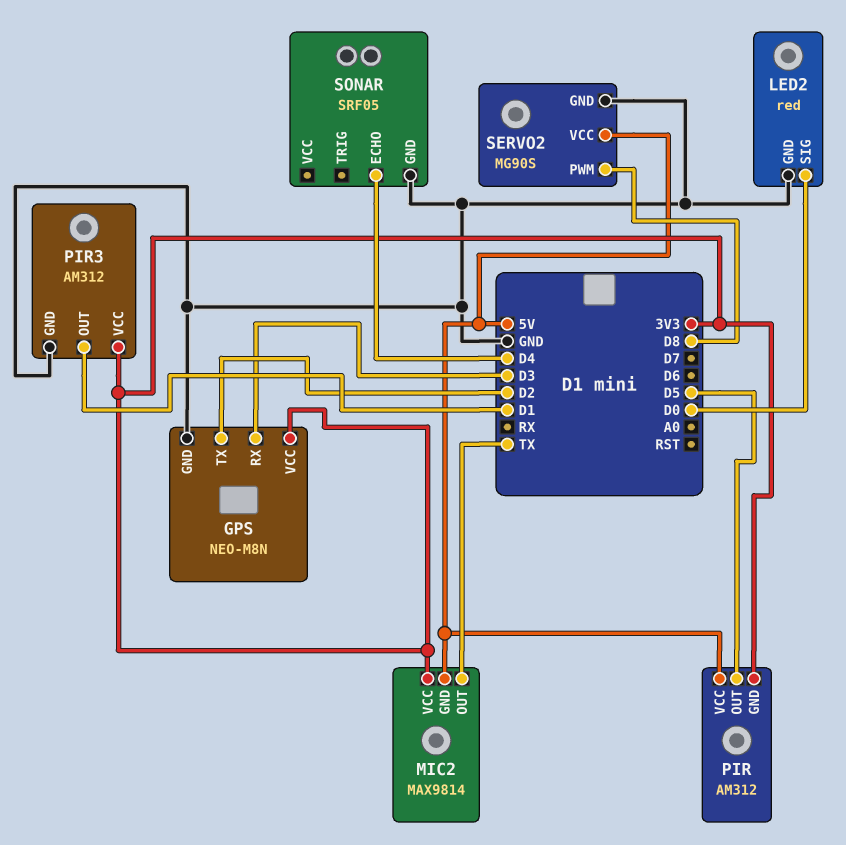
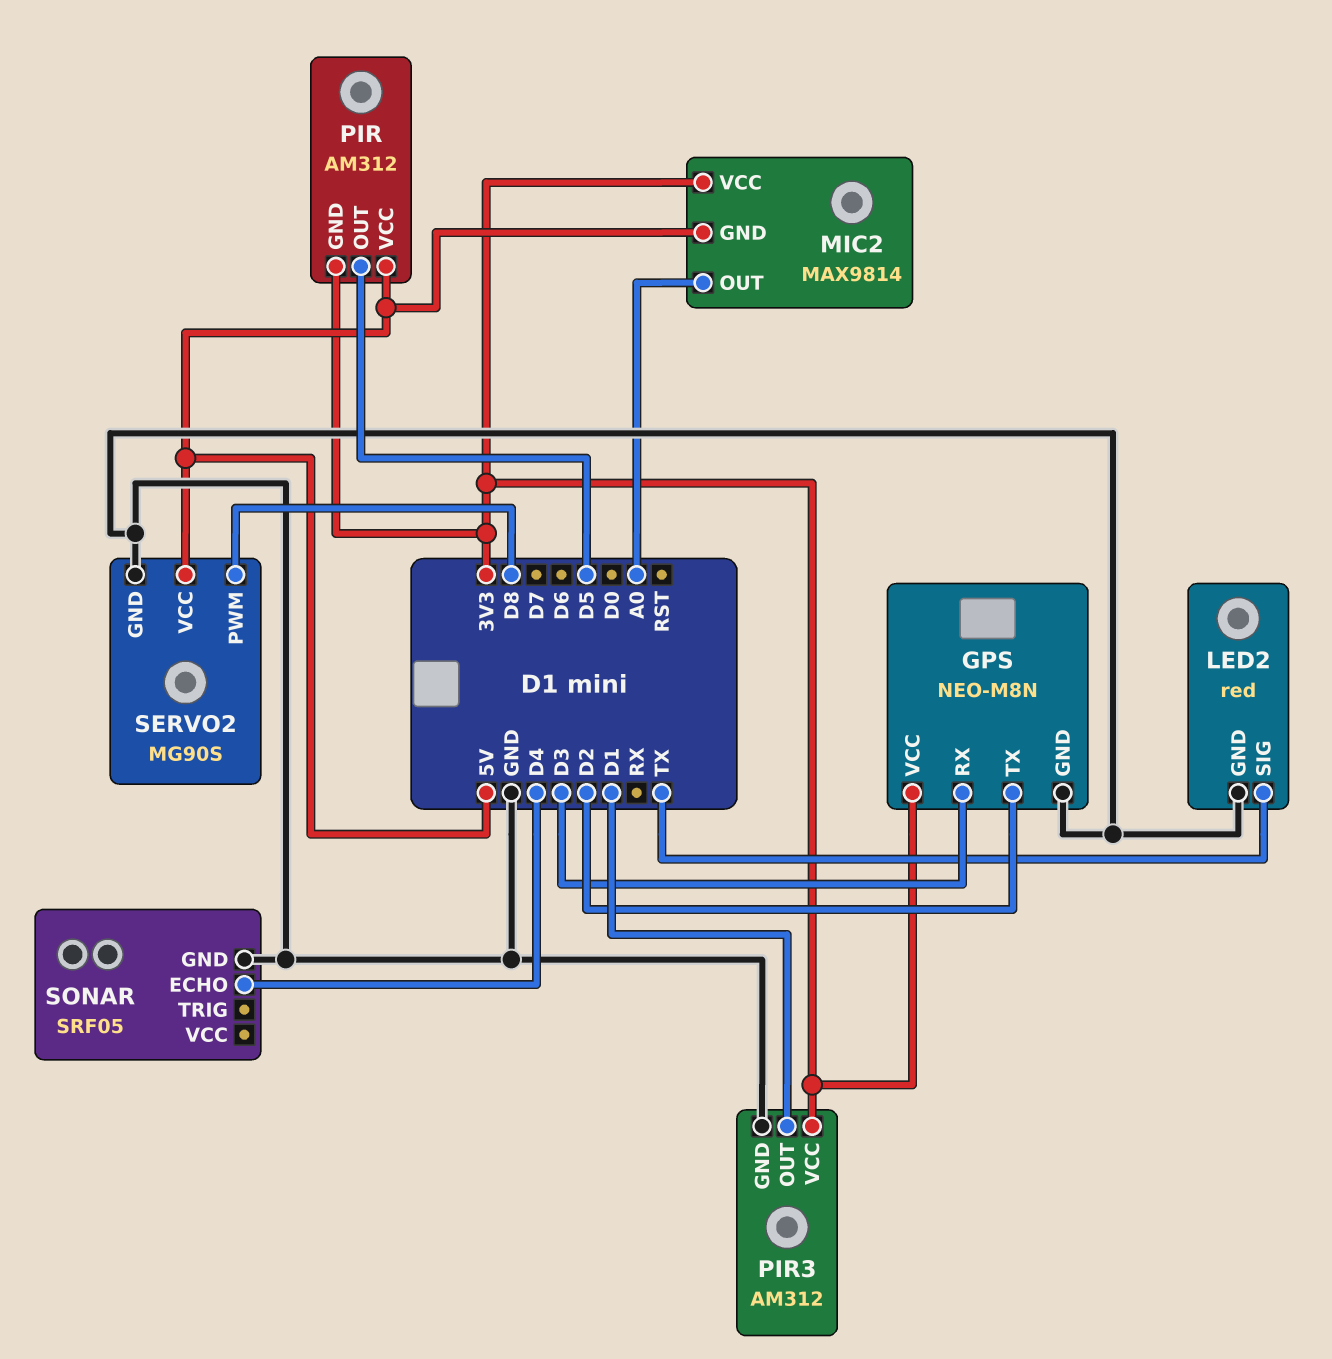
LED2 pin SIG: D0 -> TX
MIC2 pin OUT: TX -> A0

